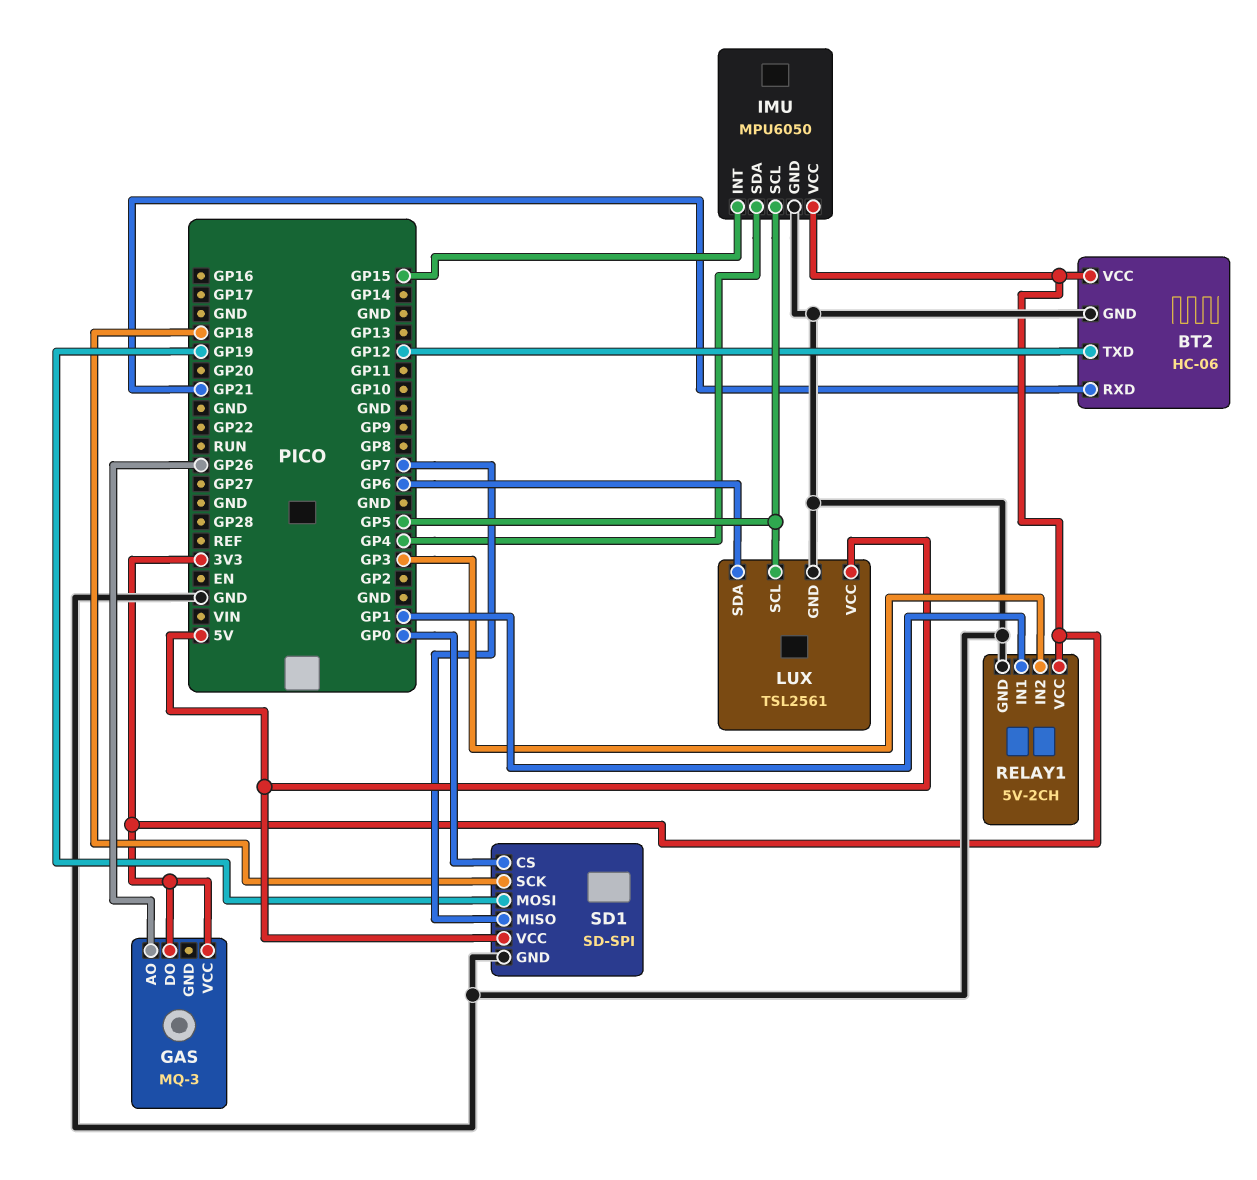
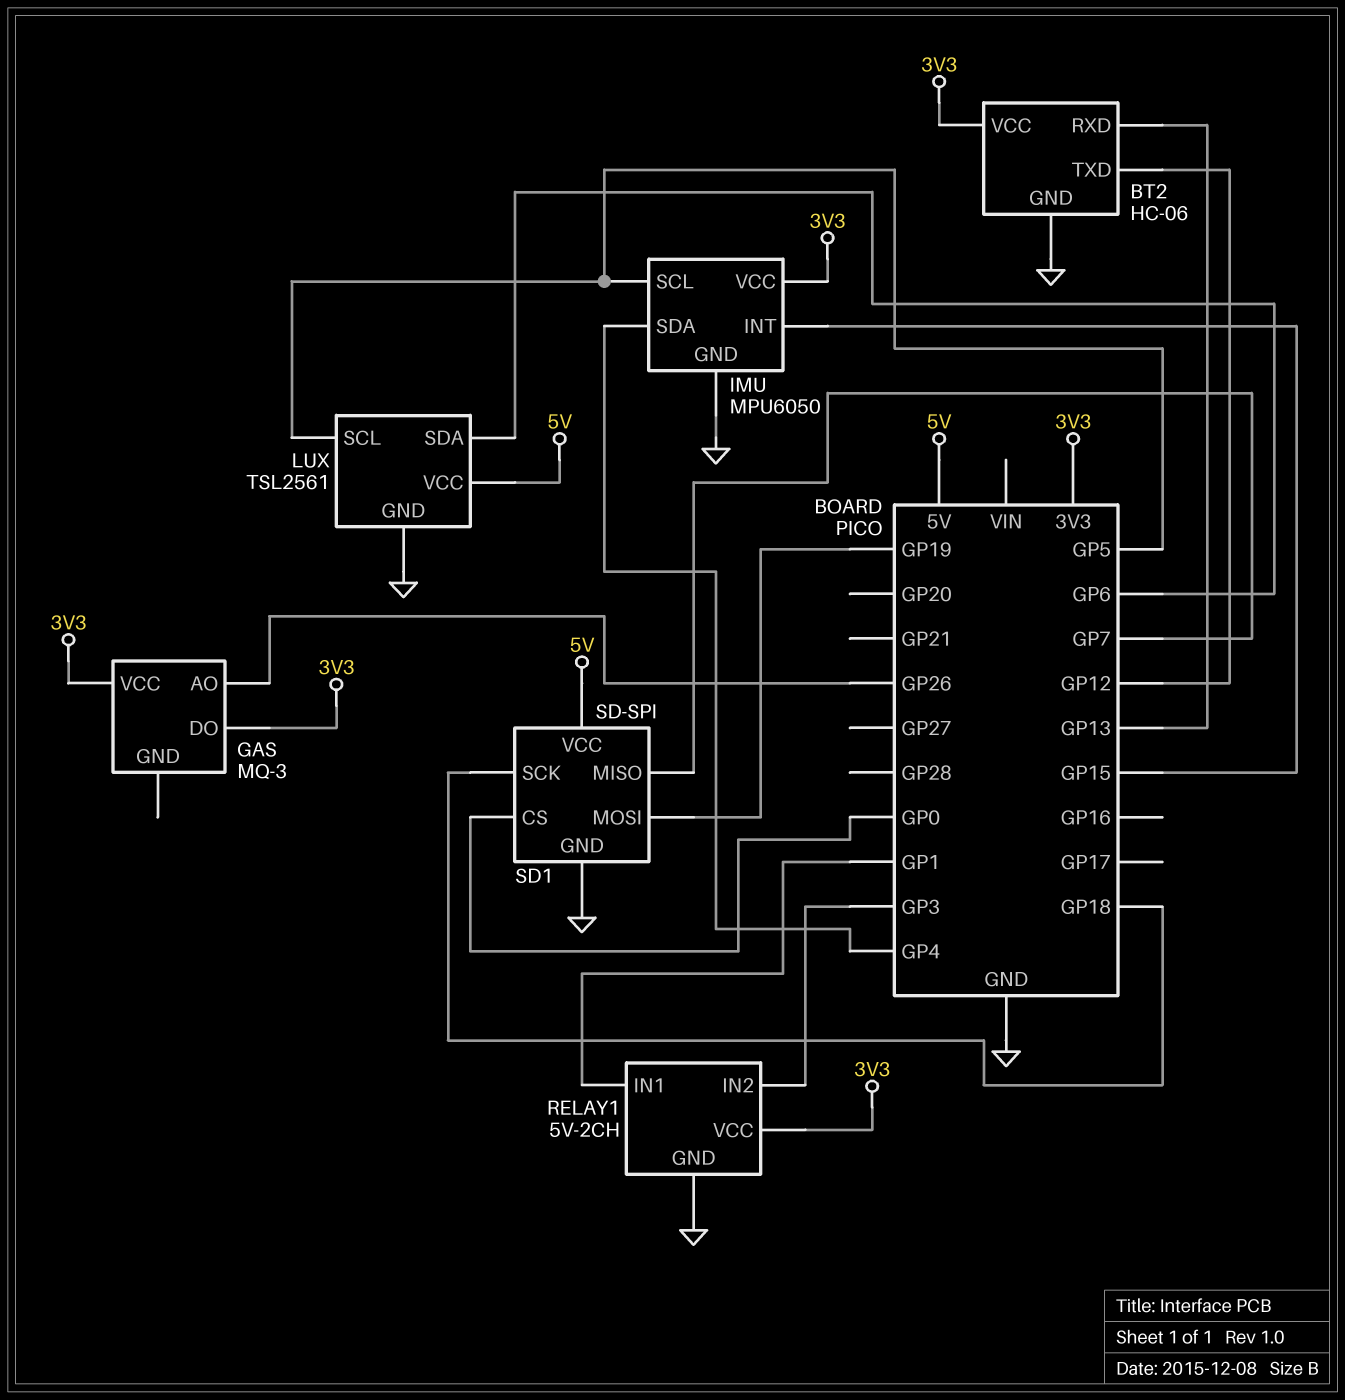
BT2 pin RXD: GP21 -> GP13

